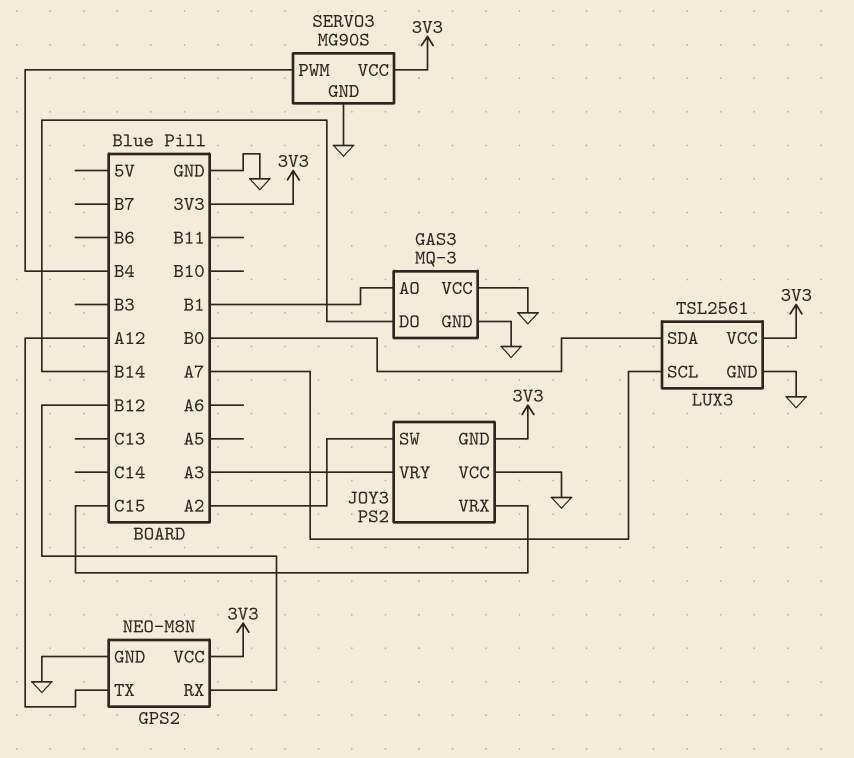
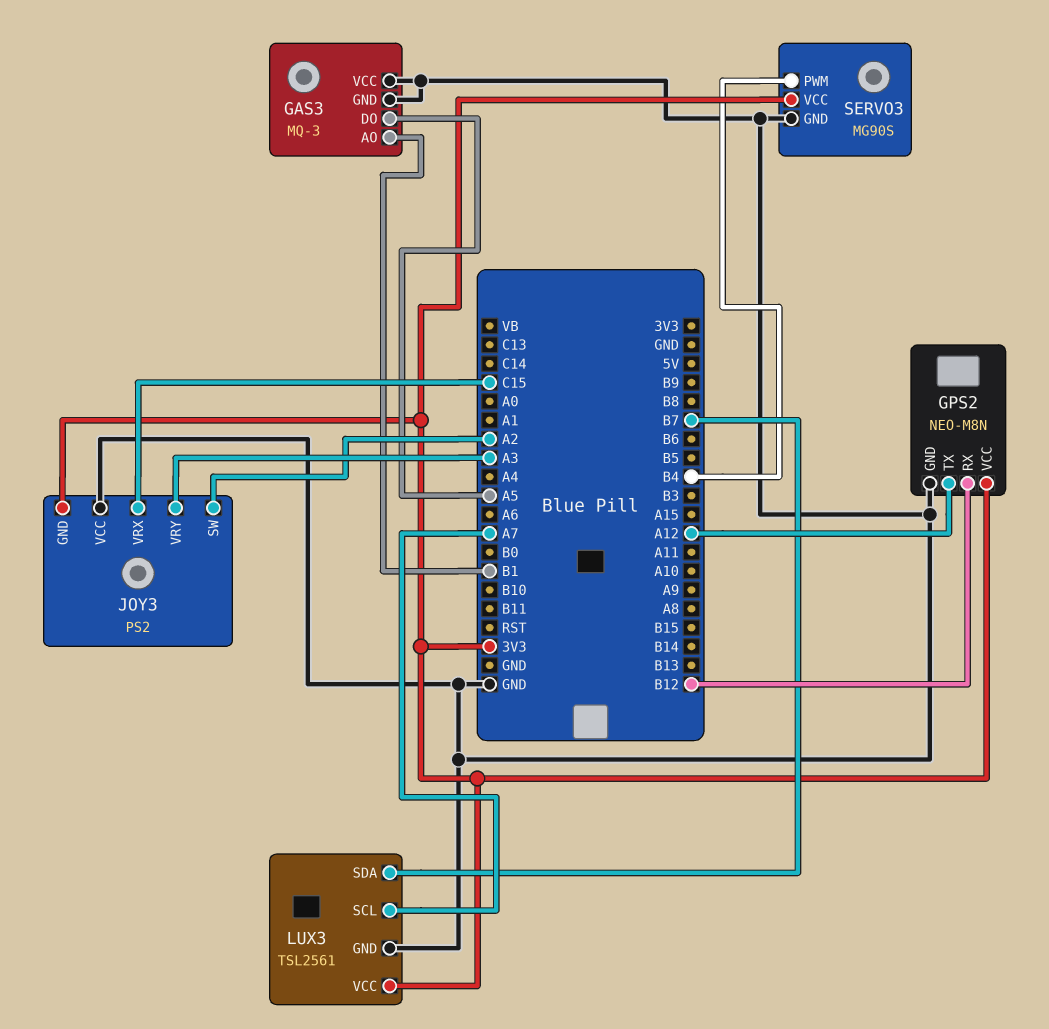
GAS3 pin DO: B14 -> A5
LUX3 pin SDA: B0 -> B7

